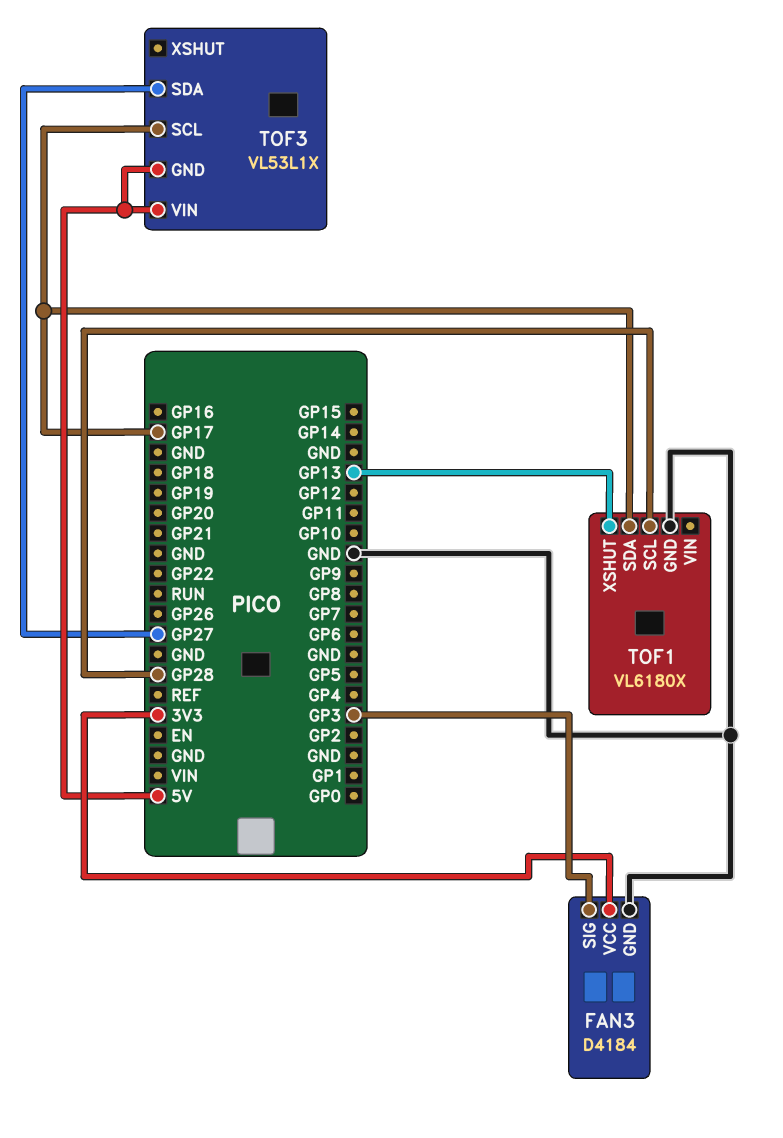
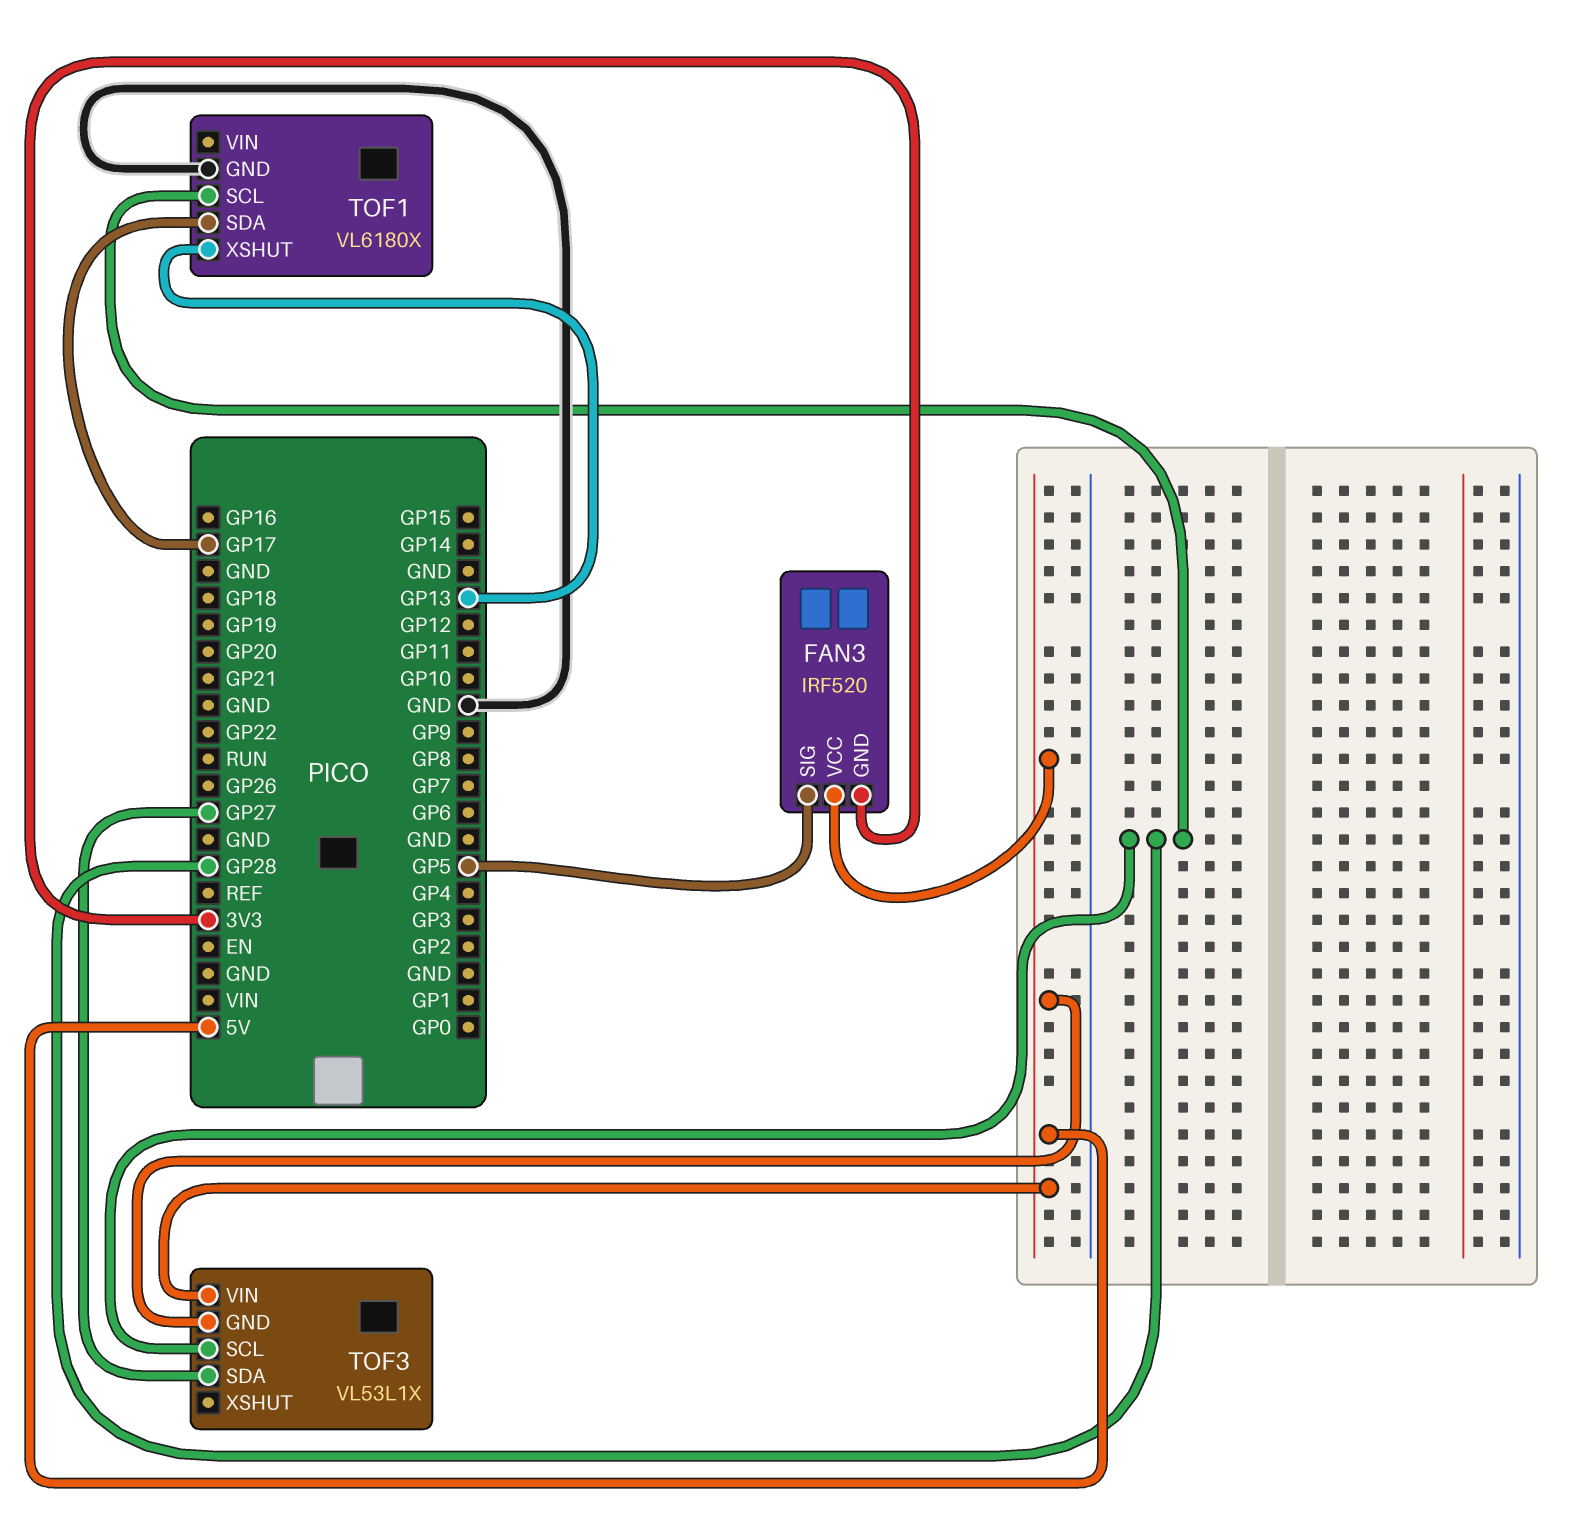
FAN3: D4184 -> IRF520
FAN3 pin GND: GND -> 3V3
FAN3 pin SIG: GP3 -> GP5
FAN3 pin VCC: 3V3 -> 5V
TOF3 pin SCL: GP17 -> GP28

